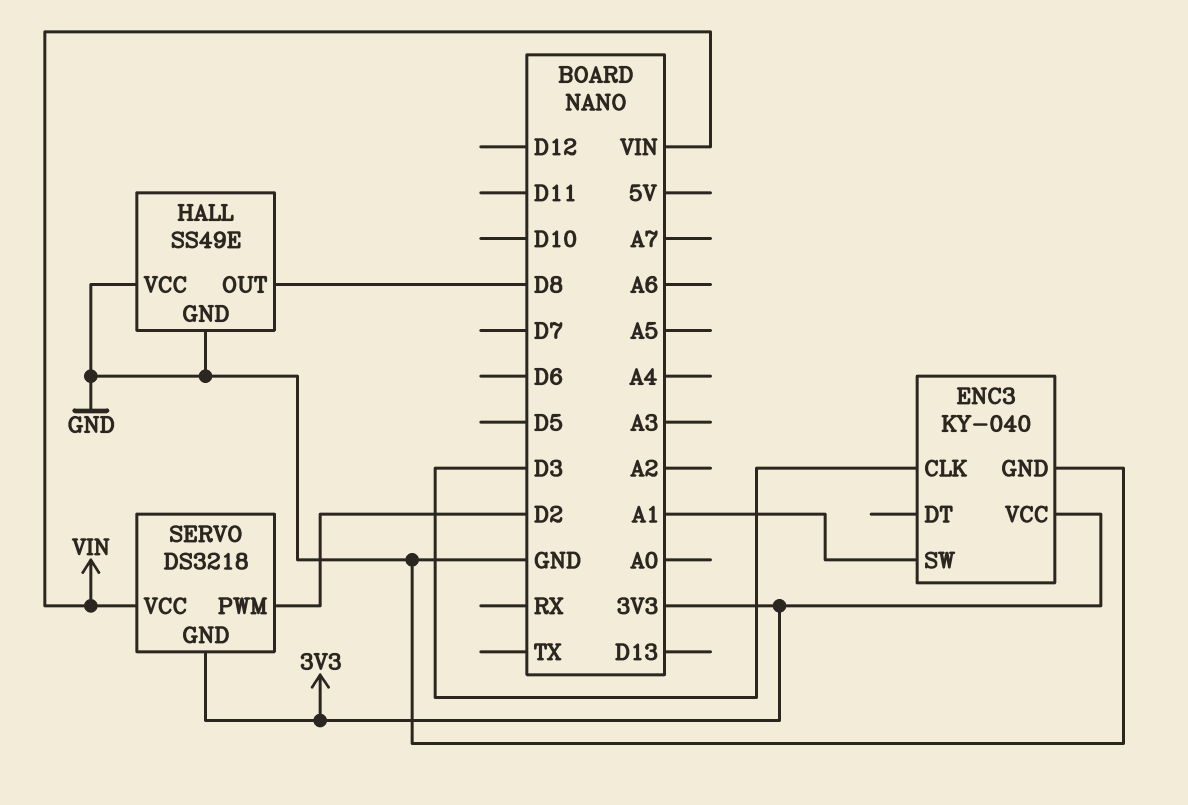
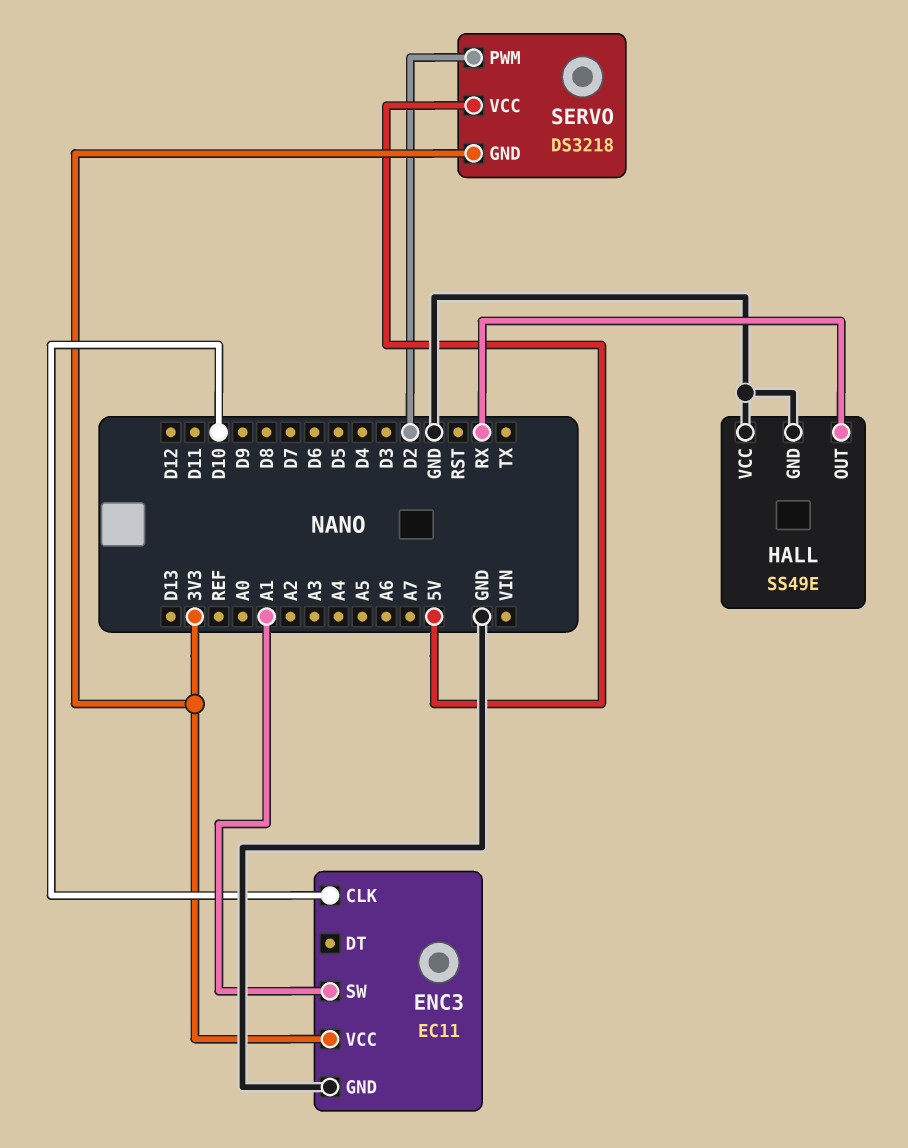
ENC3: KY-040 -> EC11
ENC3 pin CLK: D3 -> D10
HALL pin OUT: D8 -> RX
SERVO pin VCC: VIN -> 5V

